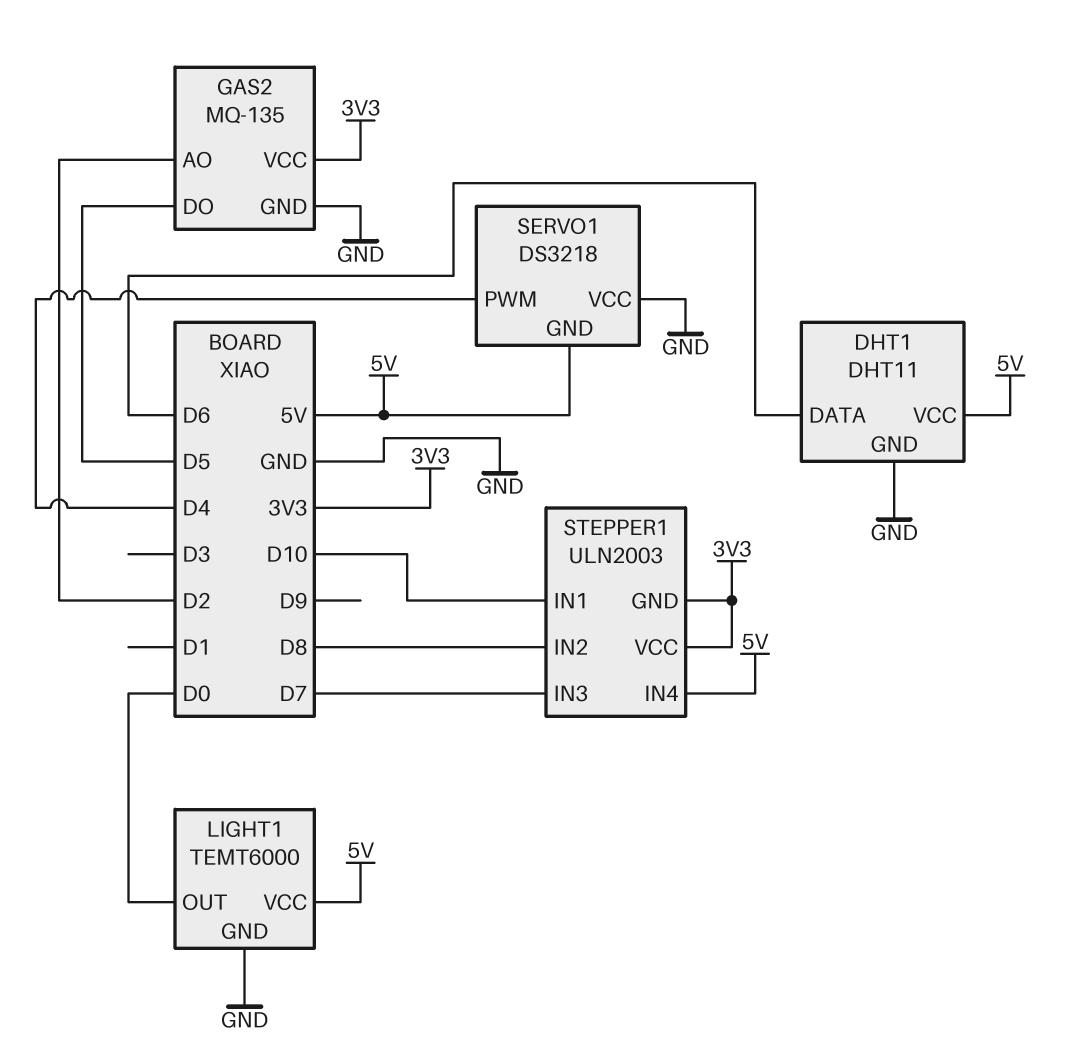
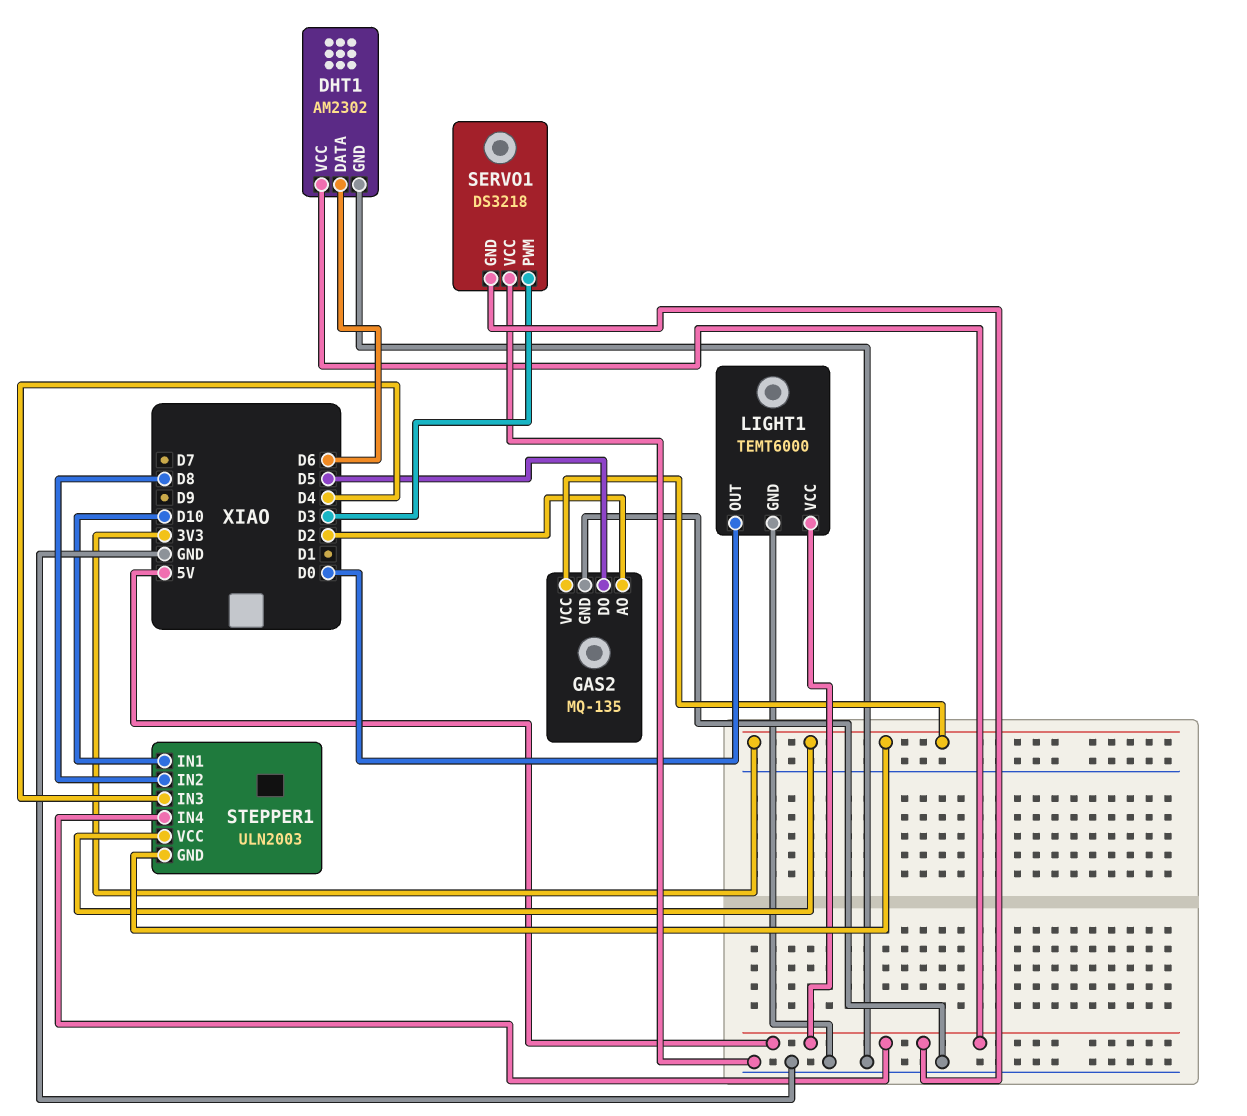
DHT1: DHT11 -> AM2302
SERVO1 pin PWM: D4 -> D3
STEPPER1 pin IN3: D7 -> D4

